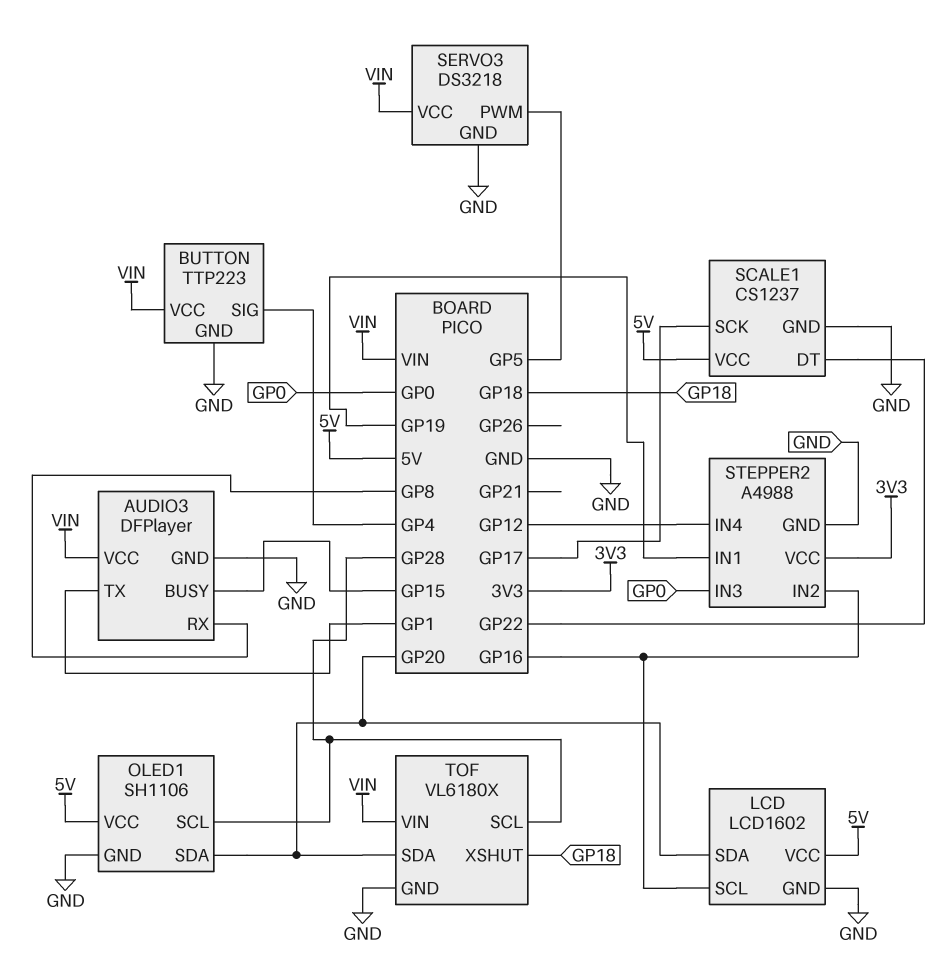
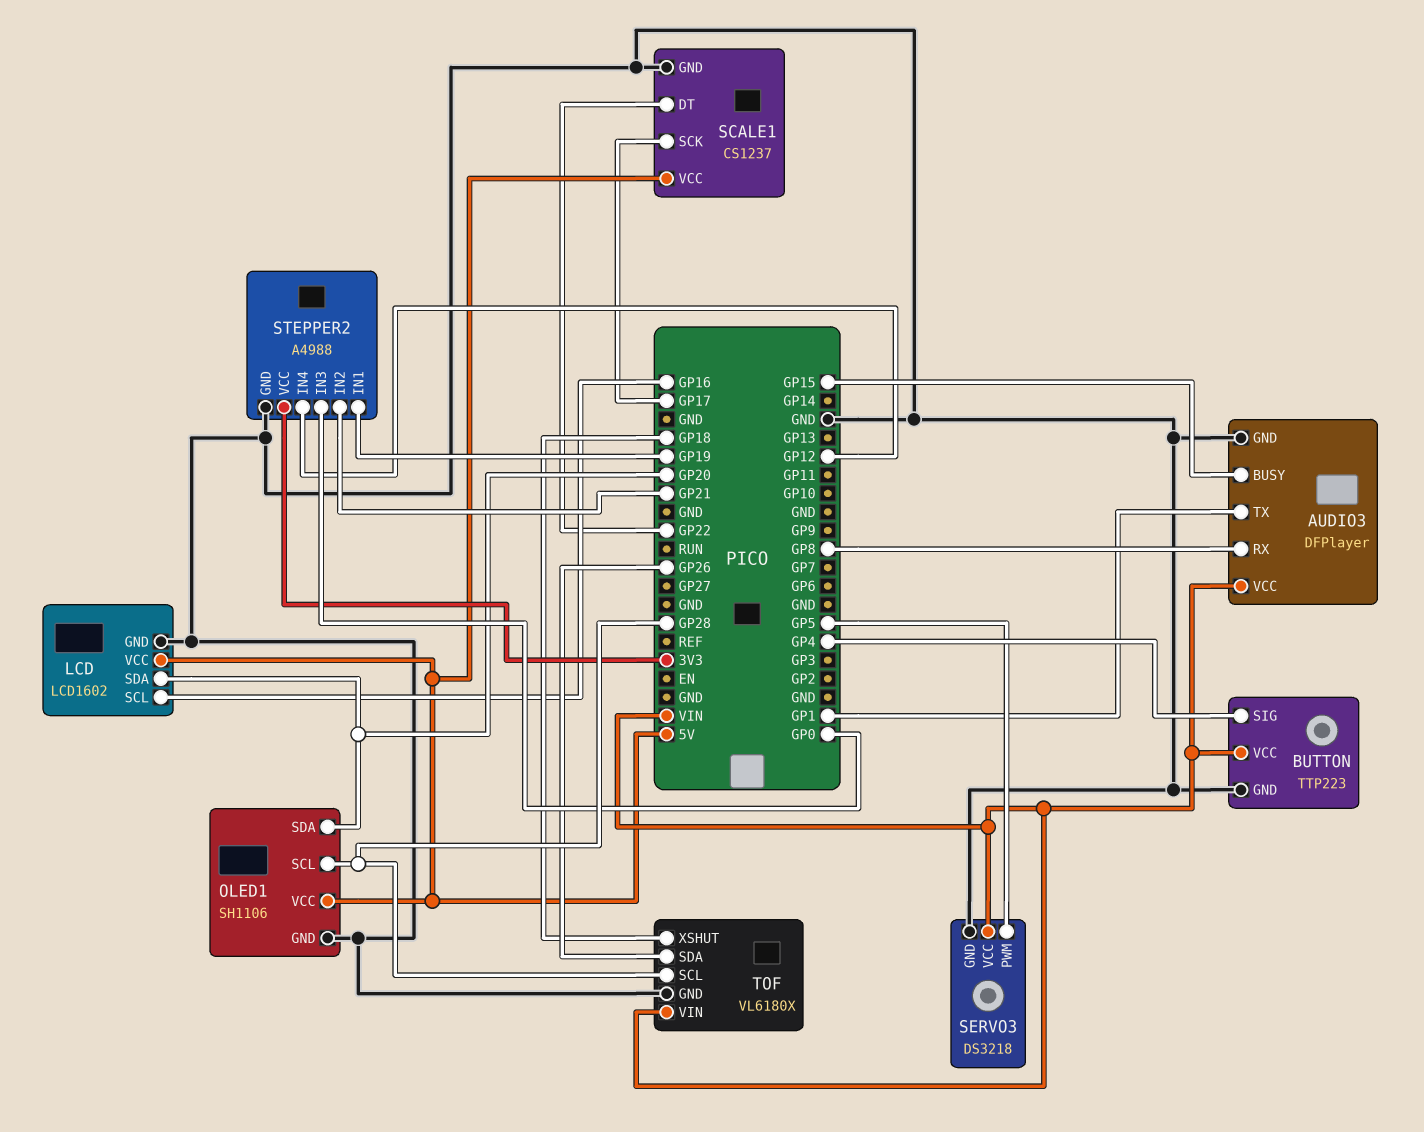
STEPPER2 pin IN2: GP16 -> GP21
TOF pin SDA: GP20 -> GP26

